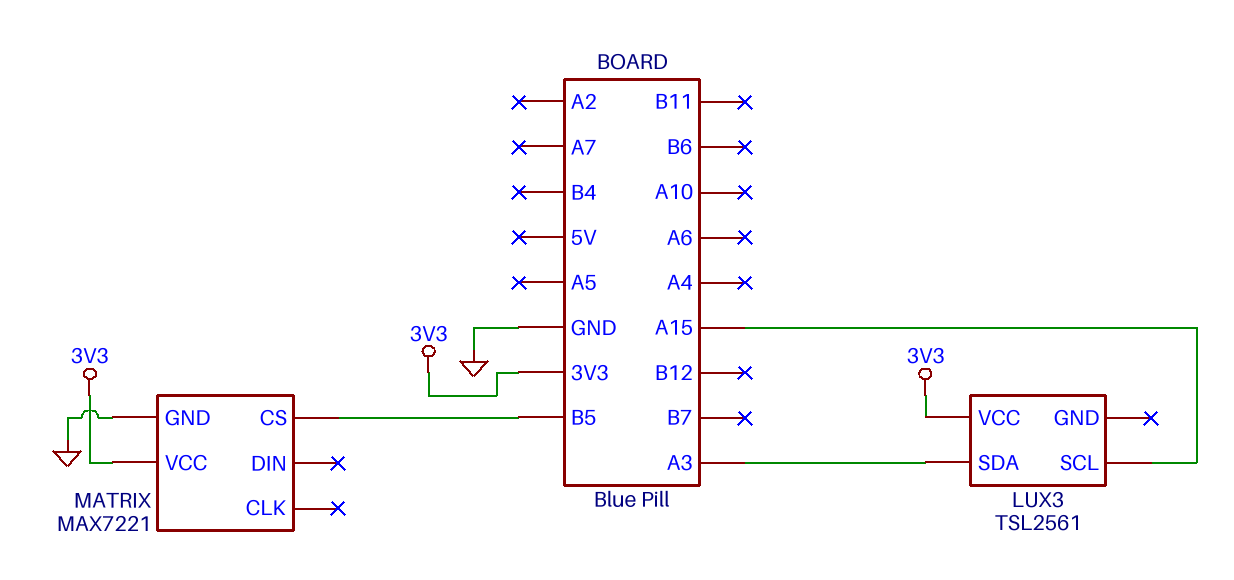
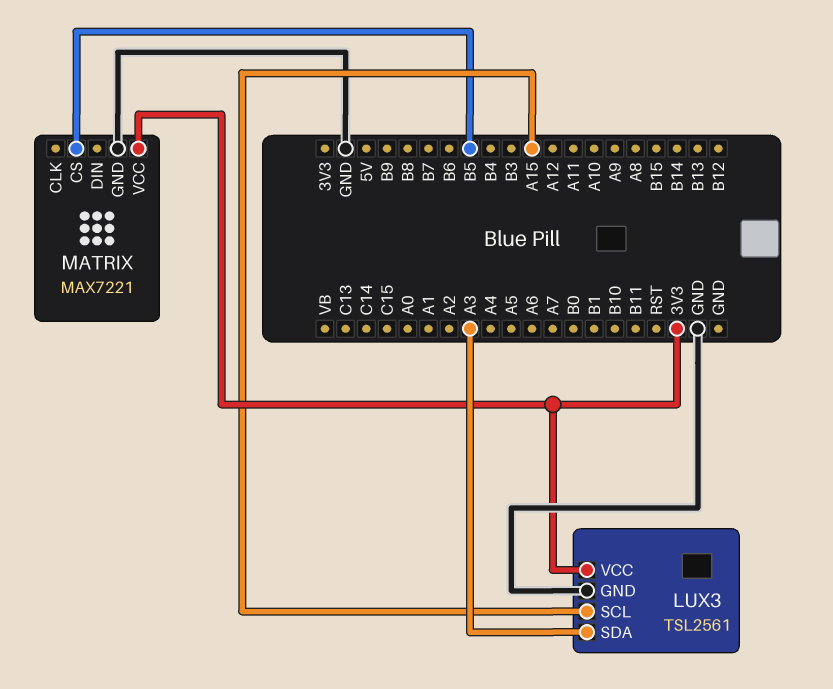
LUX3 pin GND: none -> GND

